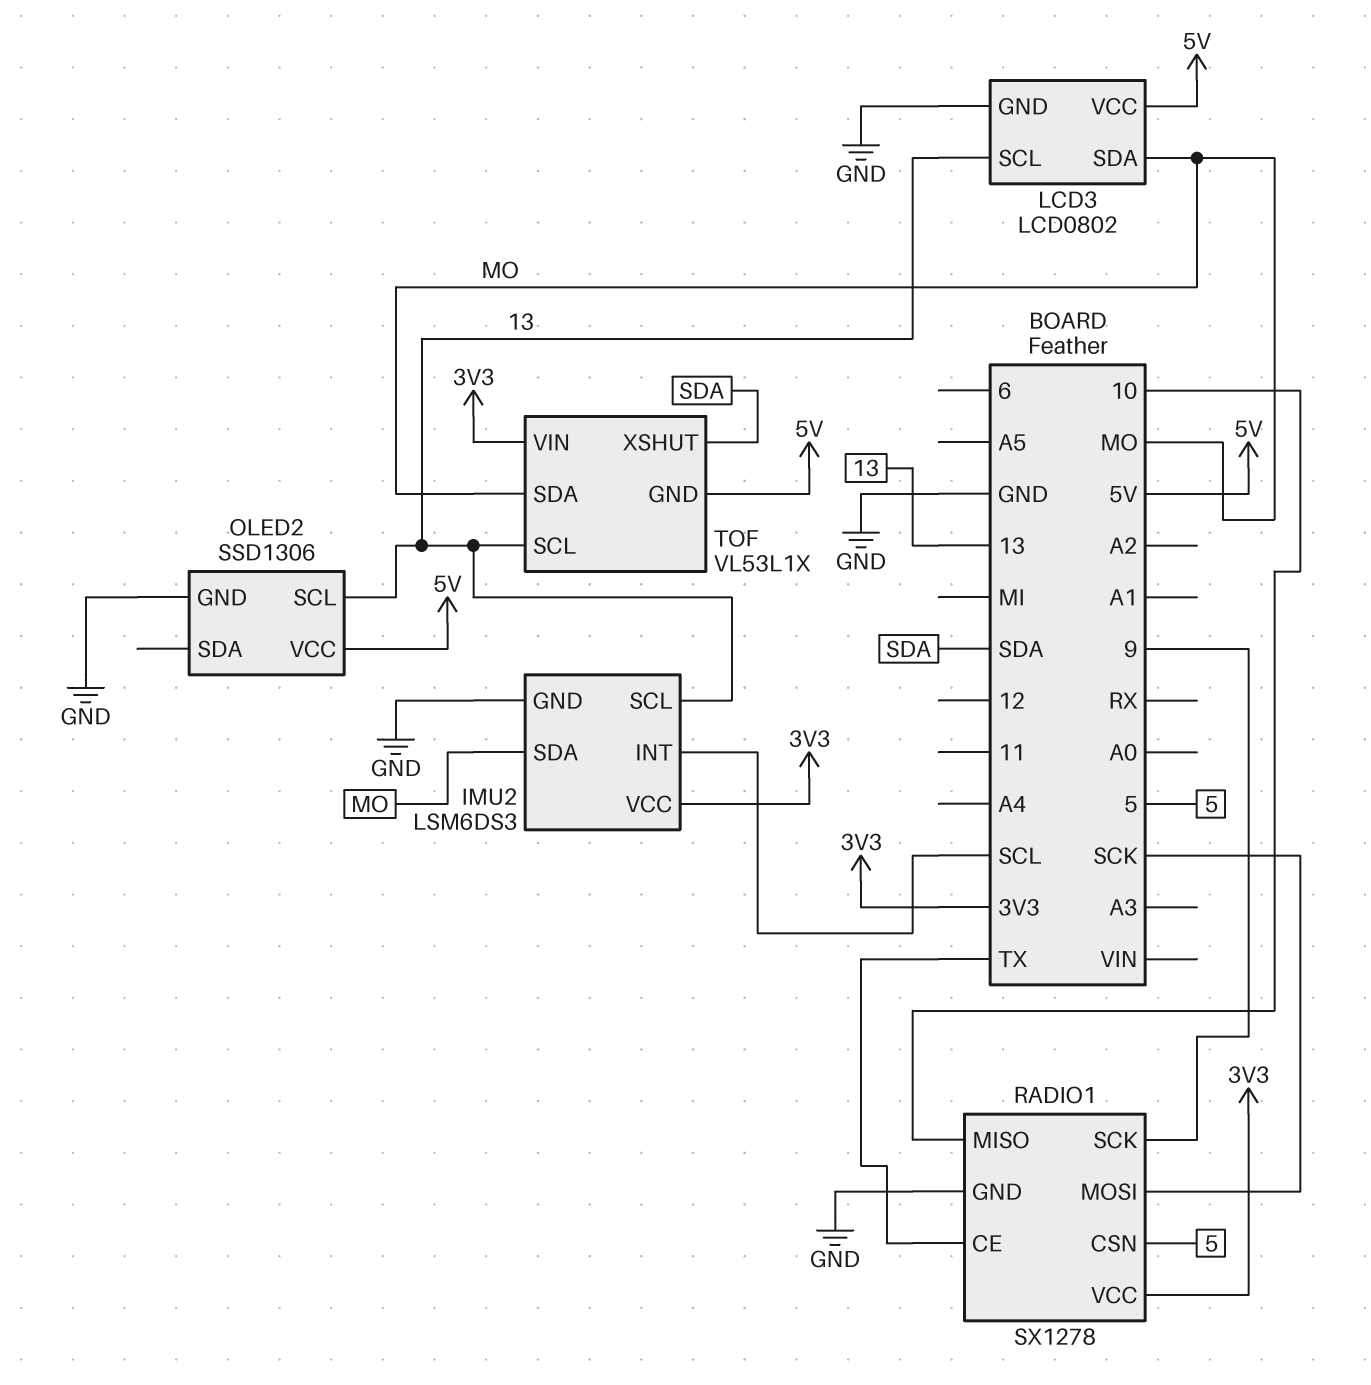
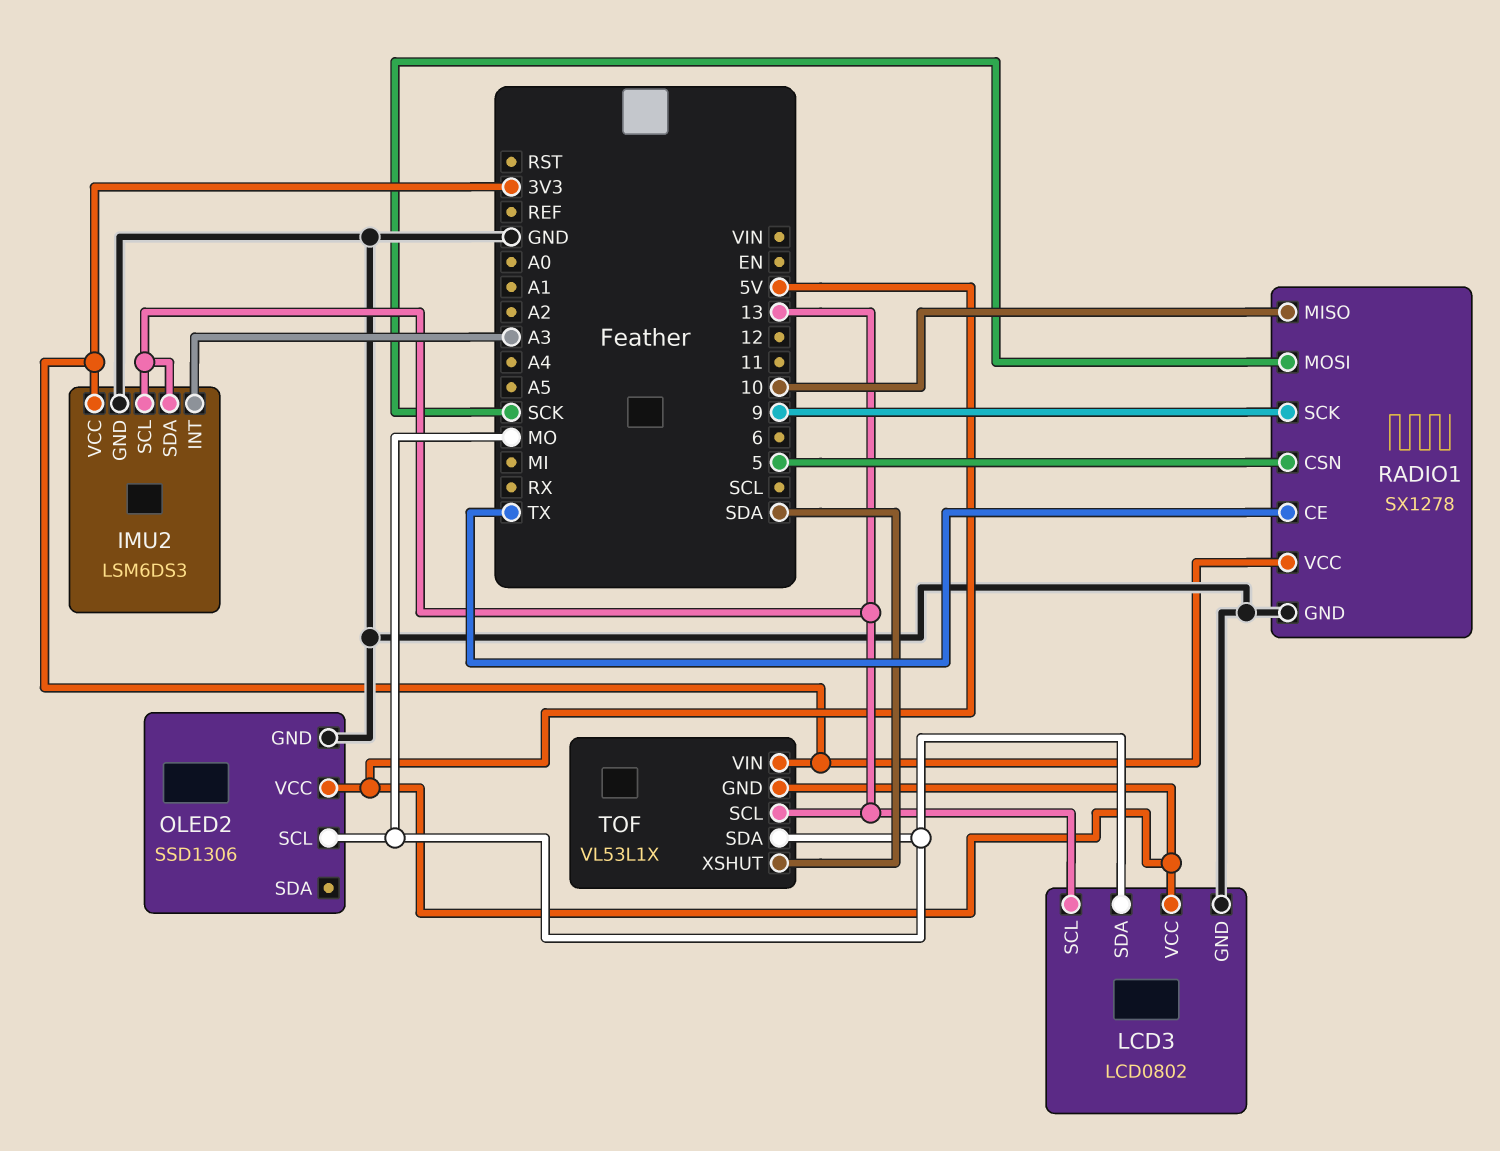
IMU2 pin INT: SCL -> A3
IMU2 pin SDA: MO -> 13
OLED2 pin SCL: 13 -> MO

